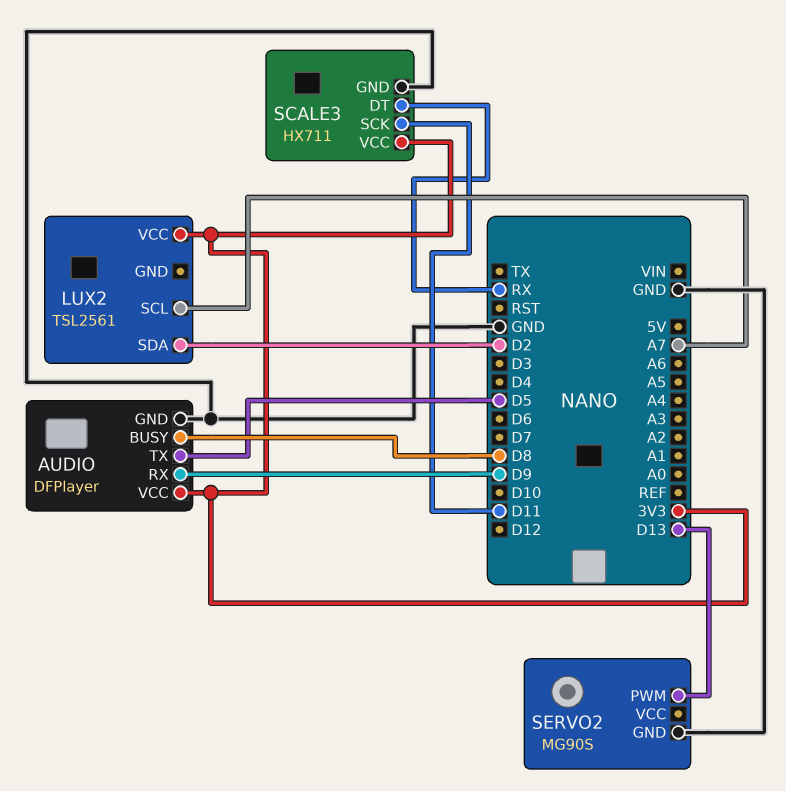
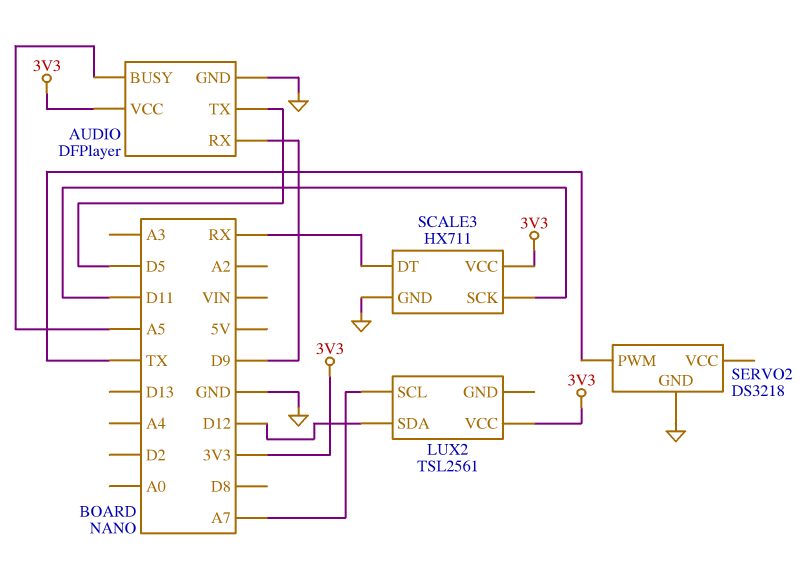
AUDIO pin BUSY: D8 -> A5
LUX2 pin SDA: D2 -> D12
SERVO2: MG90S -> DS3218
SERVO2 pin PWM: D13 -> TX

